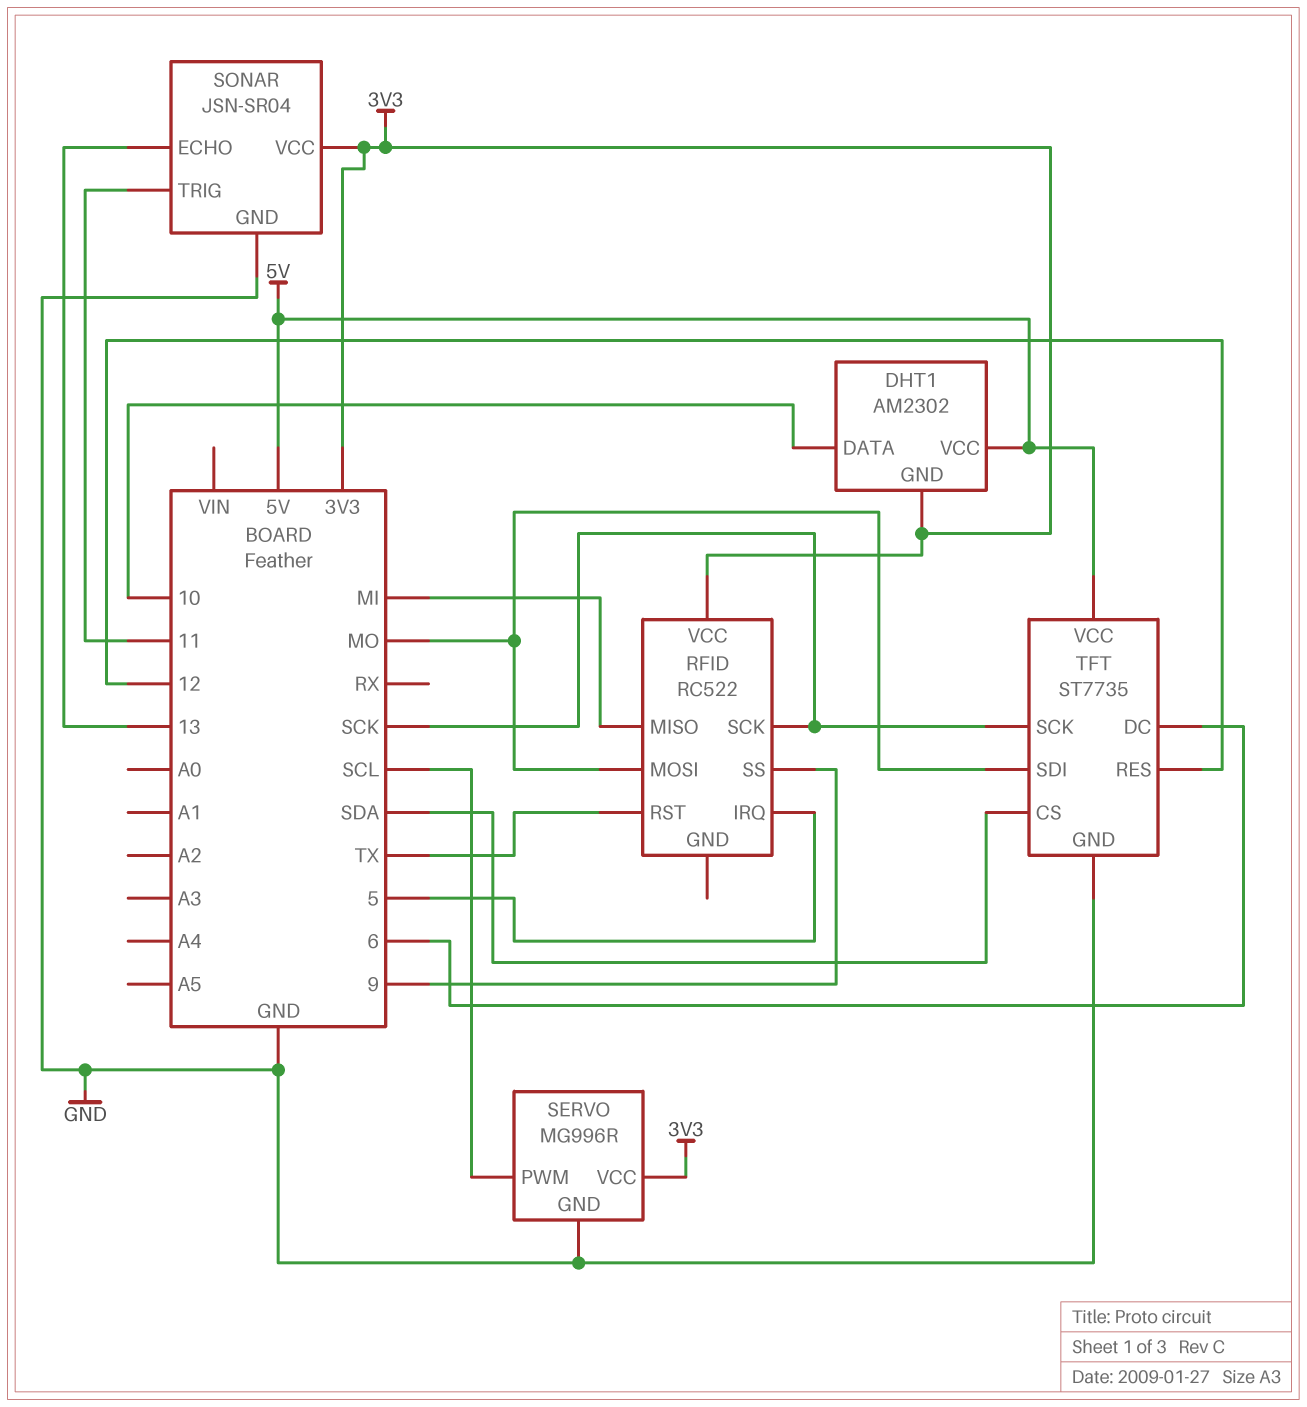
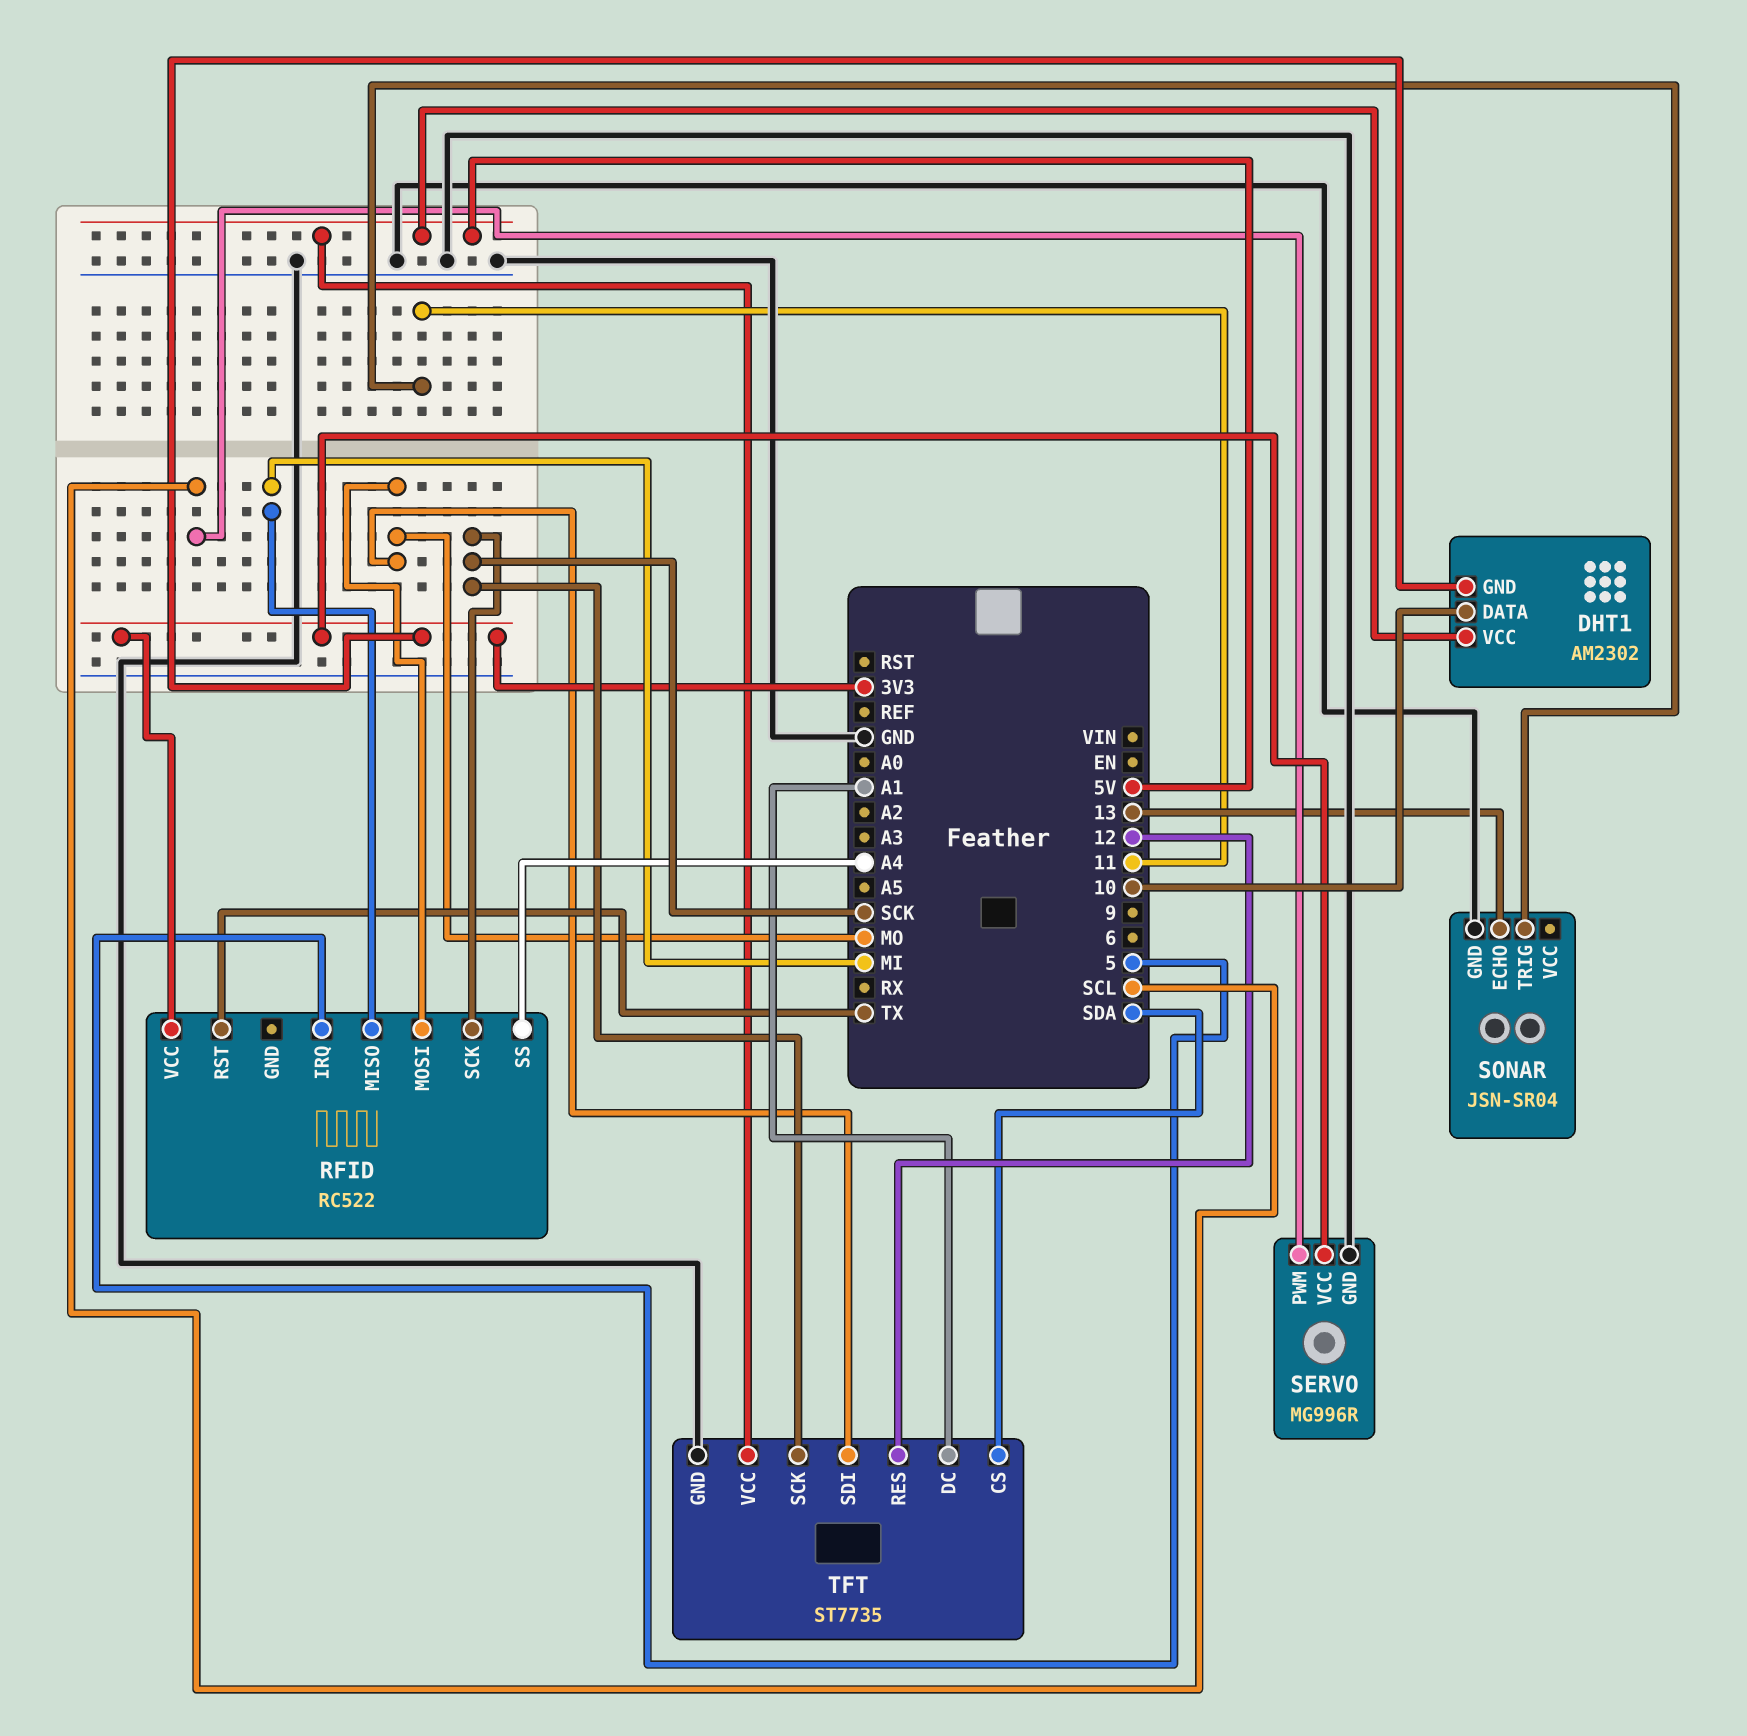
RFID pin SS: 9 -> A4
SONAR pin VCC: 3V3 -> none
TFT pin DC: 6 -> A1

